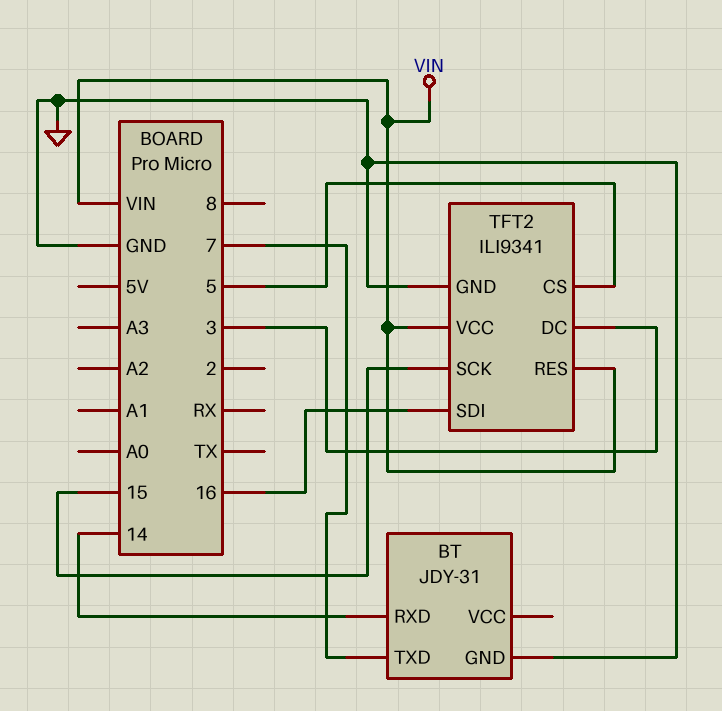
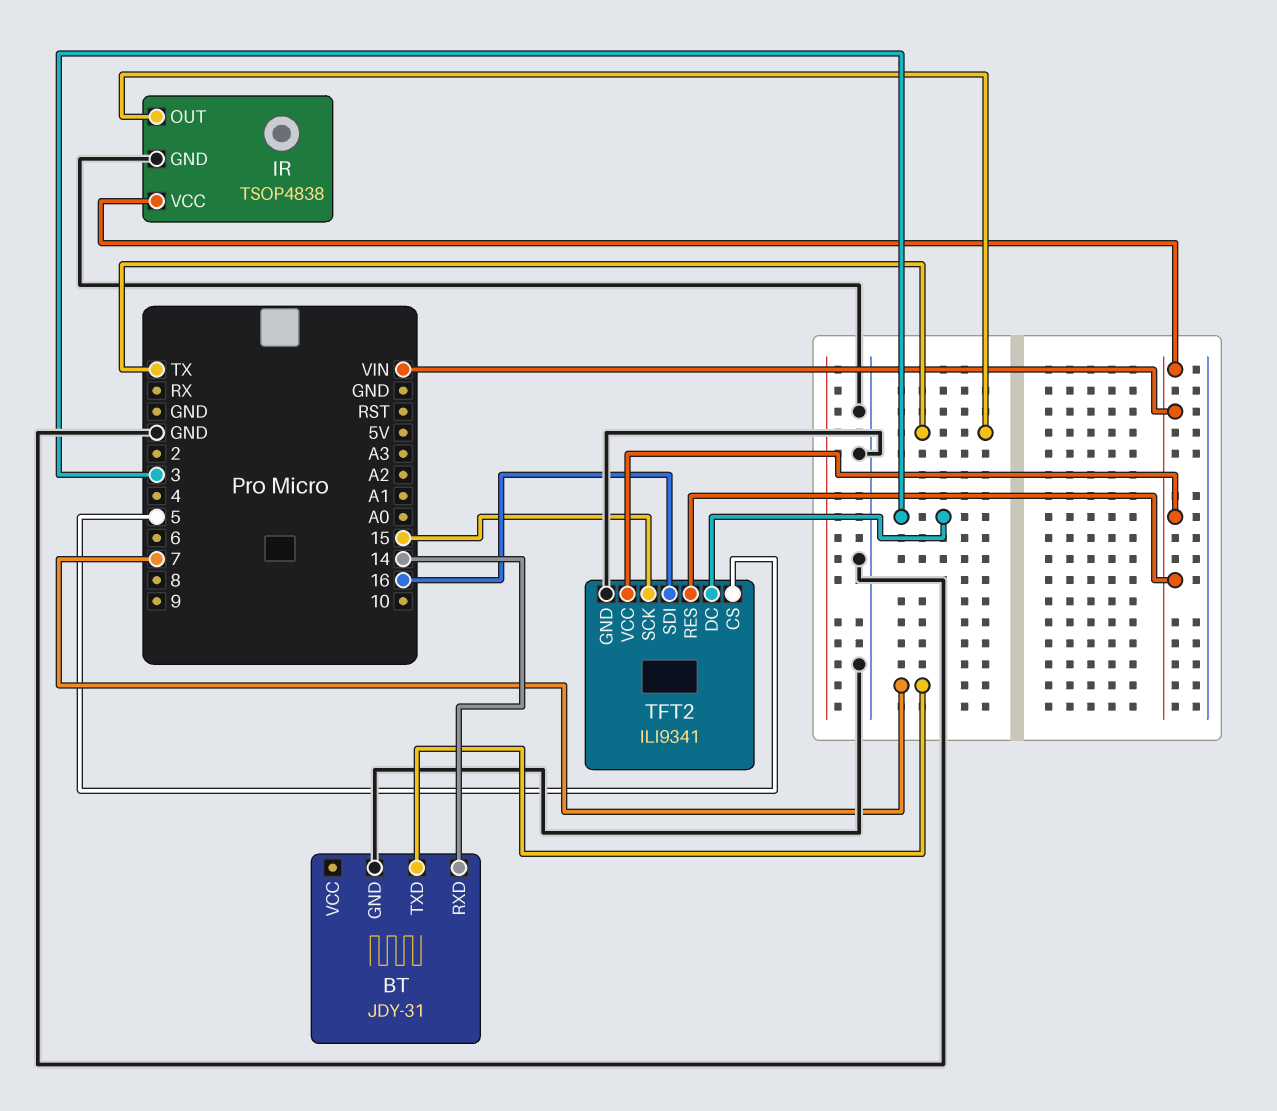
IR: none -> TSOP4838
IR pin GND: none -> GND
IR pin OUT: none -> TX
IR pin VCC: none -> VIN

